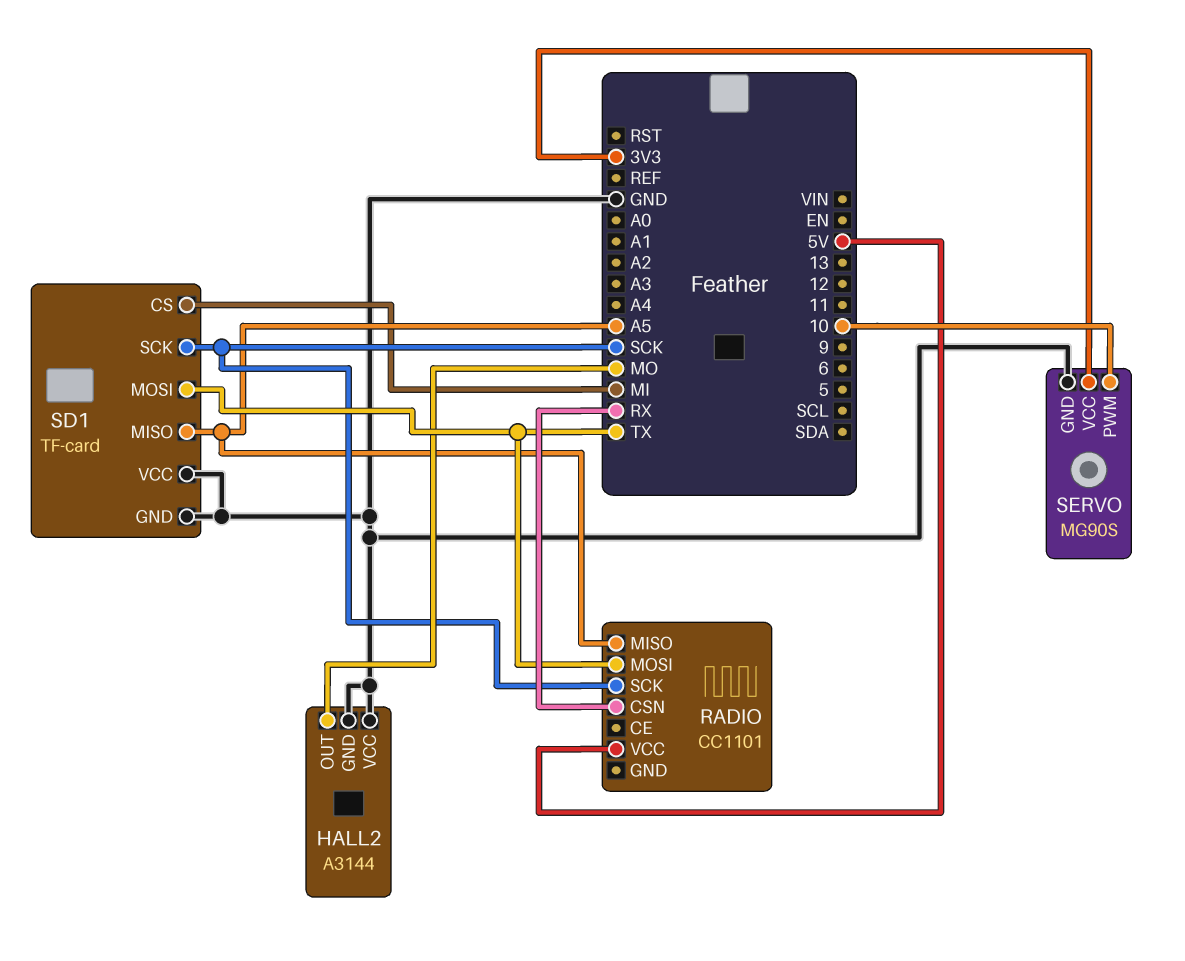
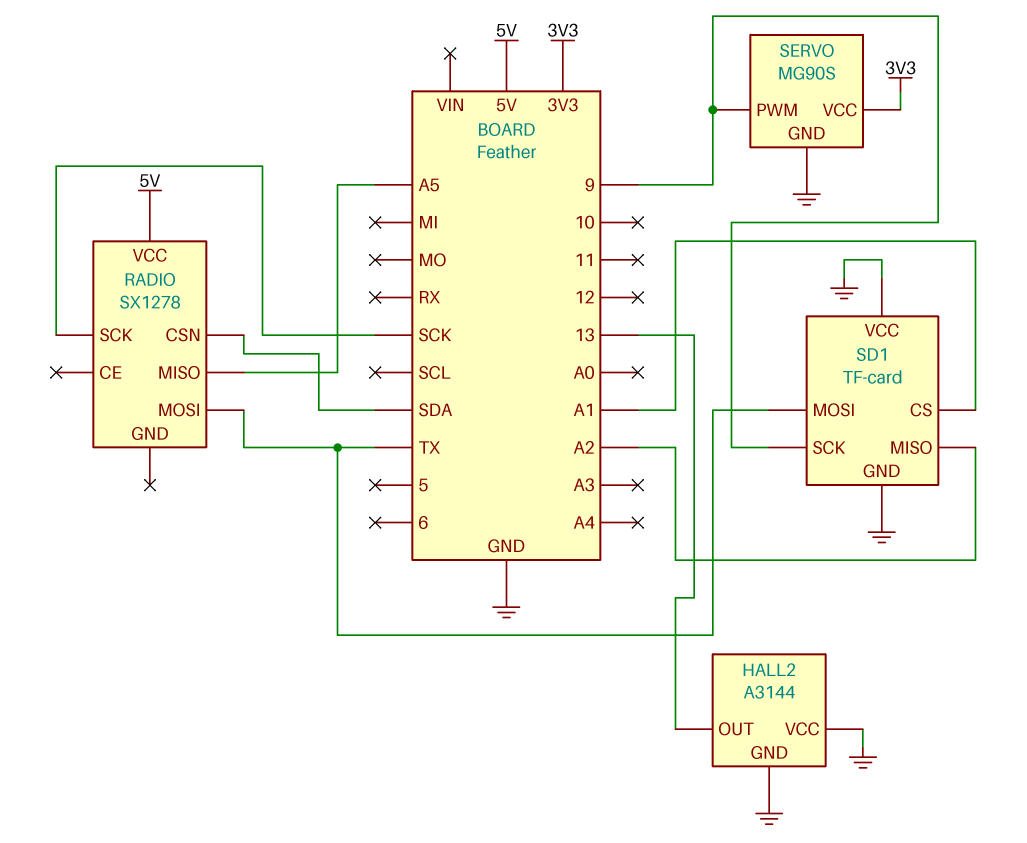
HALL2 pin OUT: MO -> 13
RADIO: CC1101 -> SX1278
RADIO pin CSN: RX -> SDA
SD1 pin CS: MI -> A1
SD1 pin MISO: A5 -> A2
SD1 pin SCK: SCK -> 9
SERVO pin PWM: 10 -> 9

